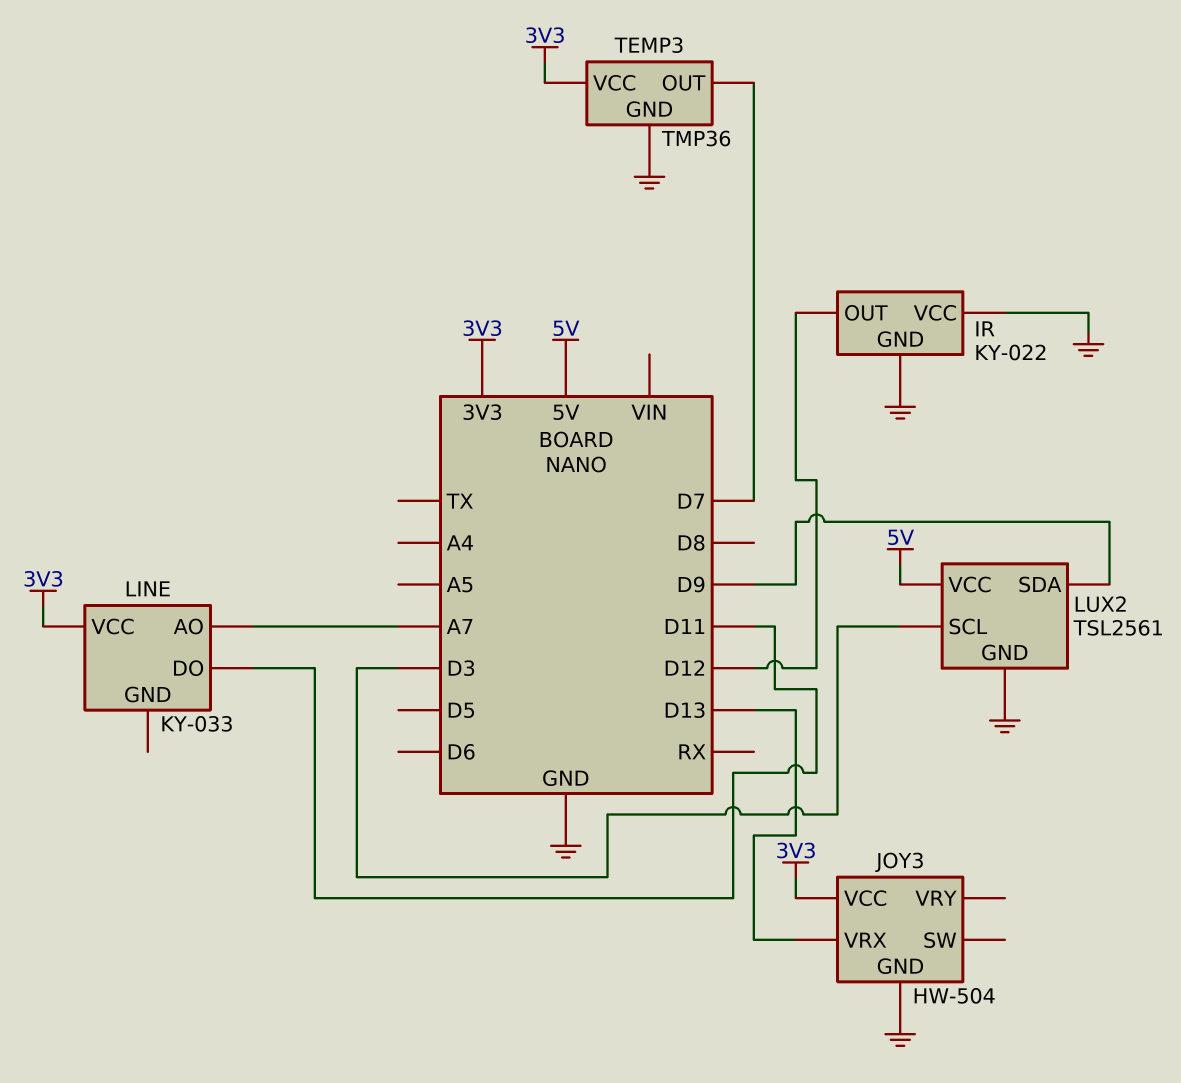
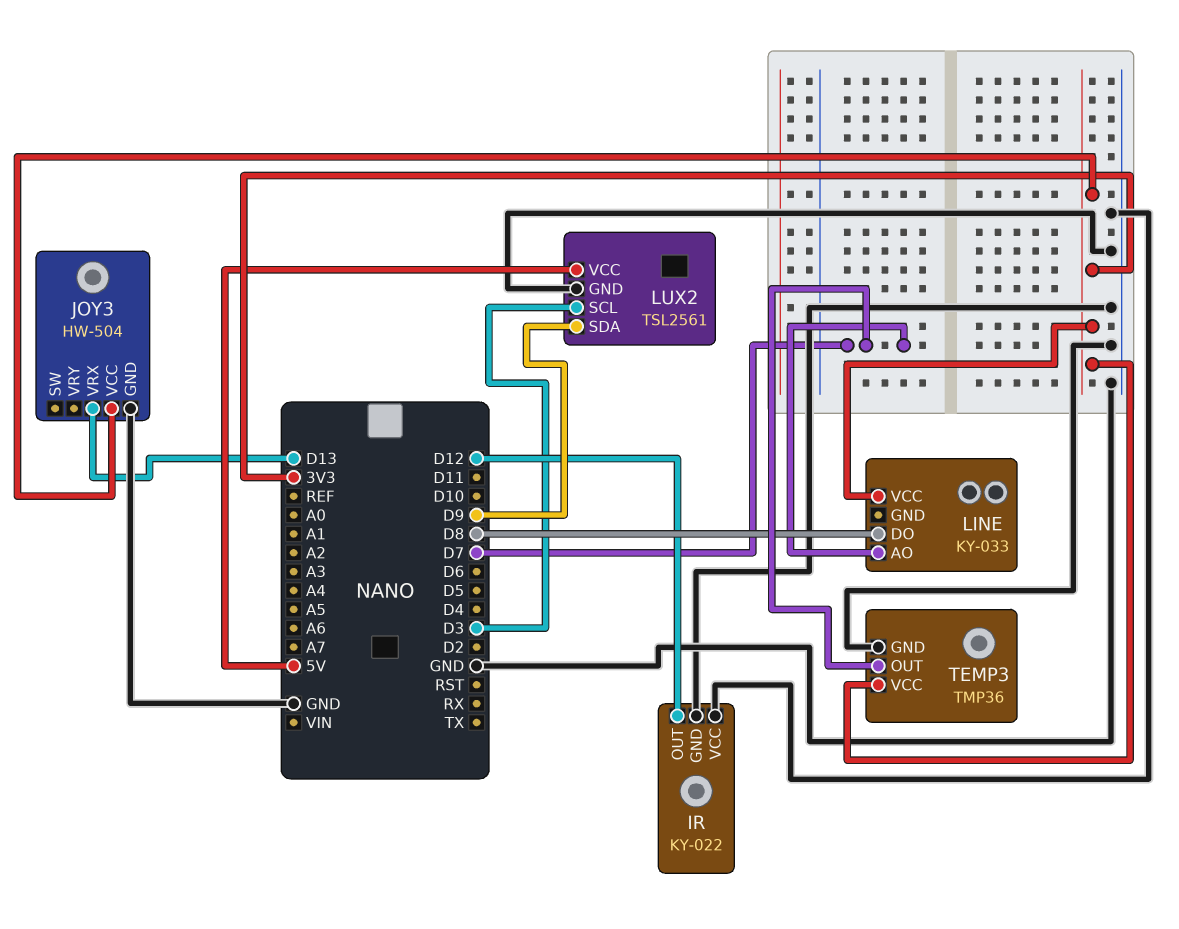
LINE pin AO: A7 -> D7
LINE pin DO: D11 -> D8

